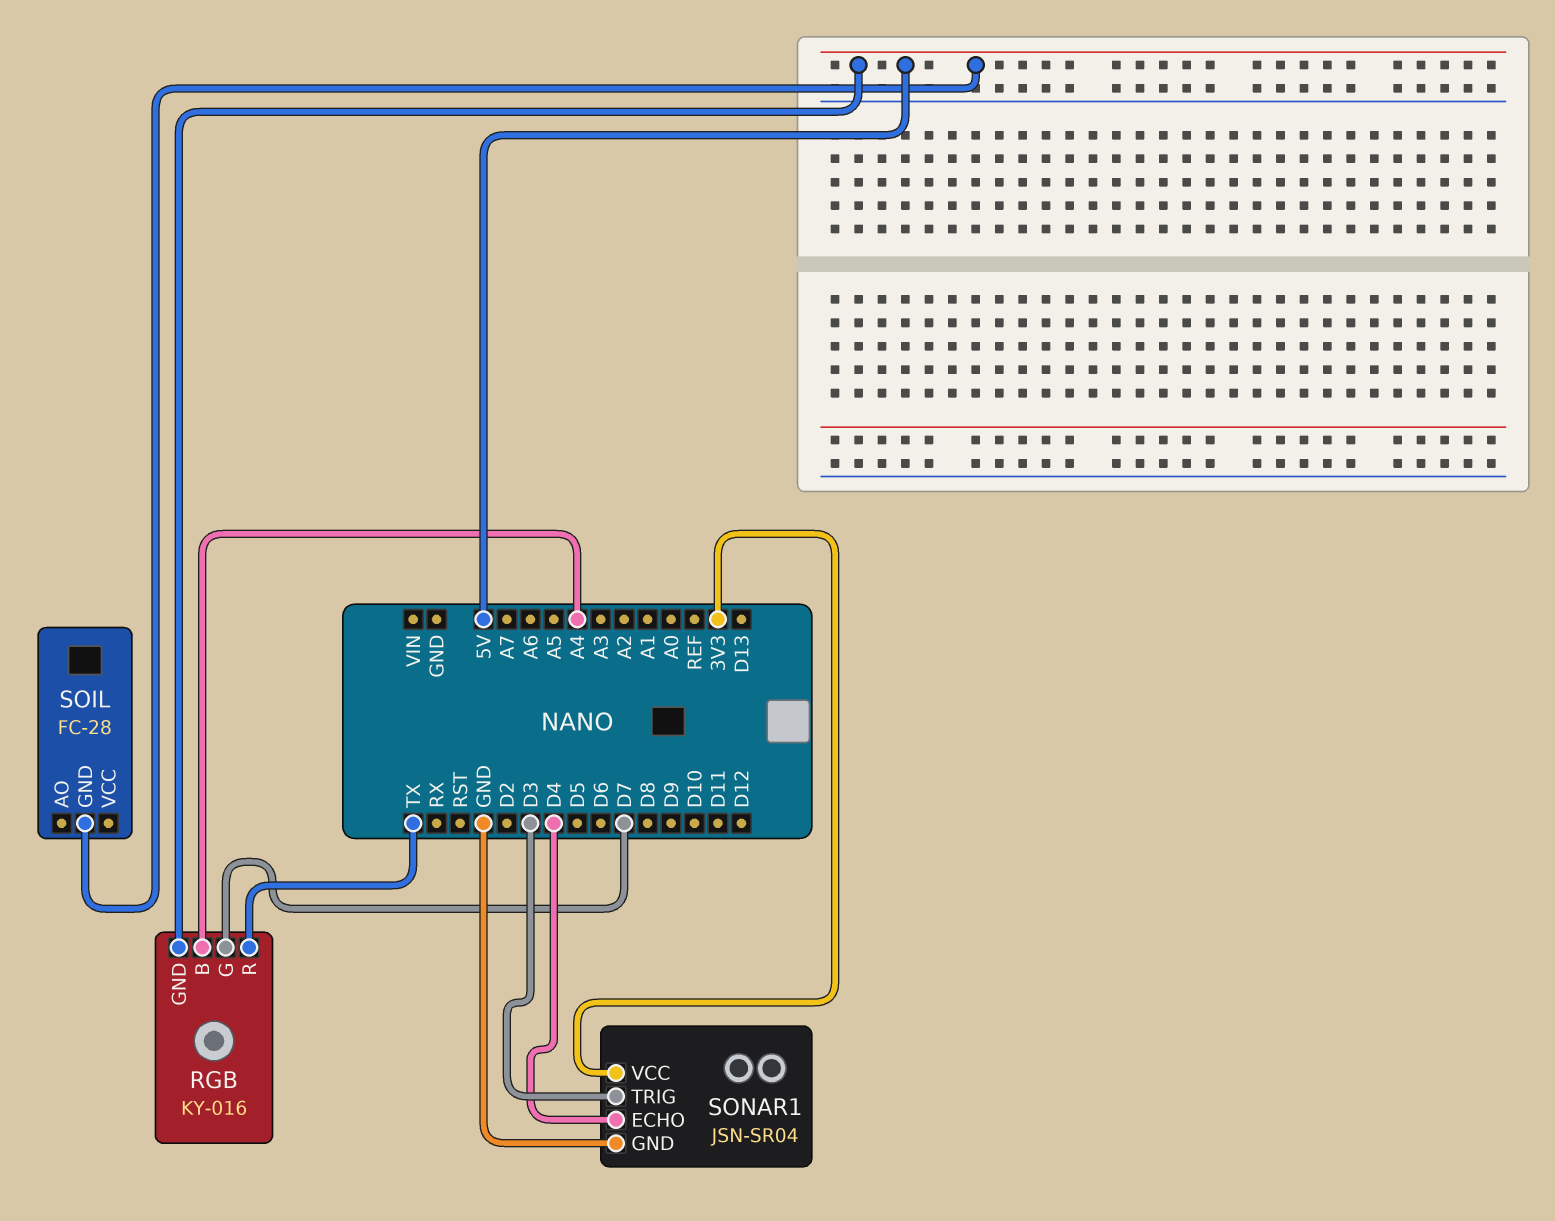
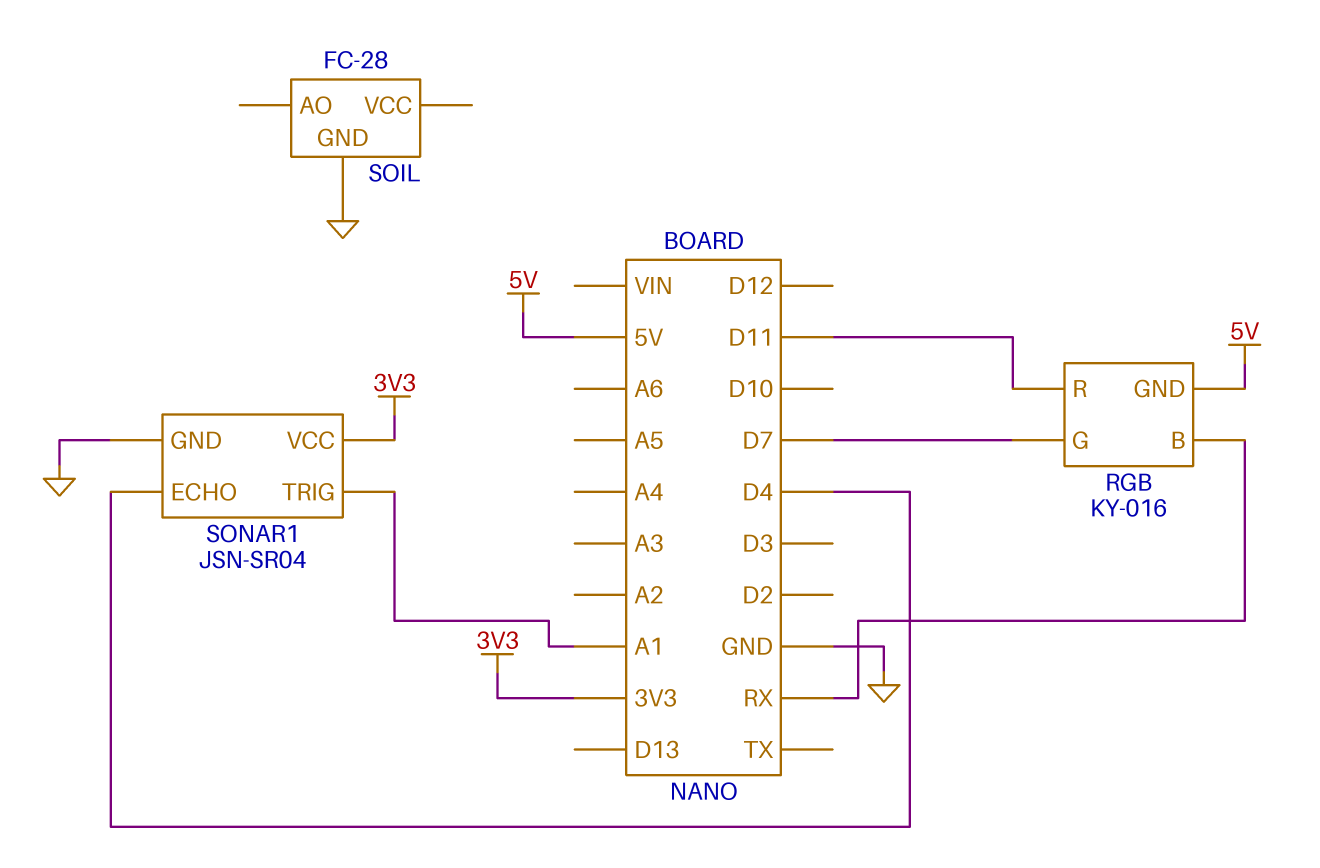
RGB pin B: A4 -> RX
RGB pin R: TX -> D11
SOIL pin GND: 5V -> GND
SONAR1 pin TRIG: D3 -> A1

